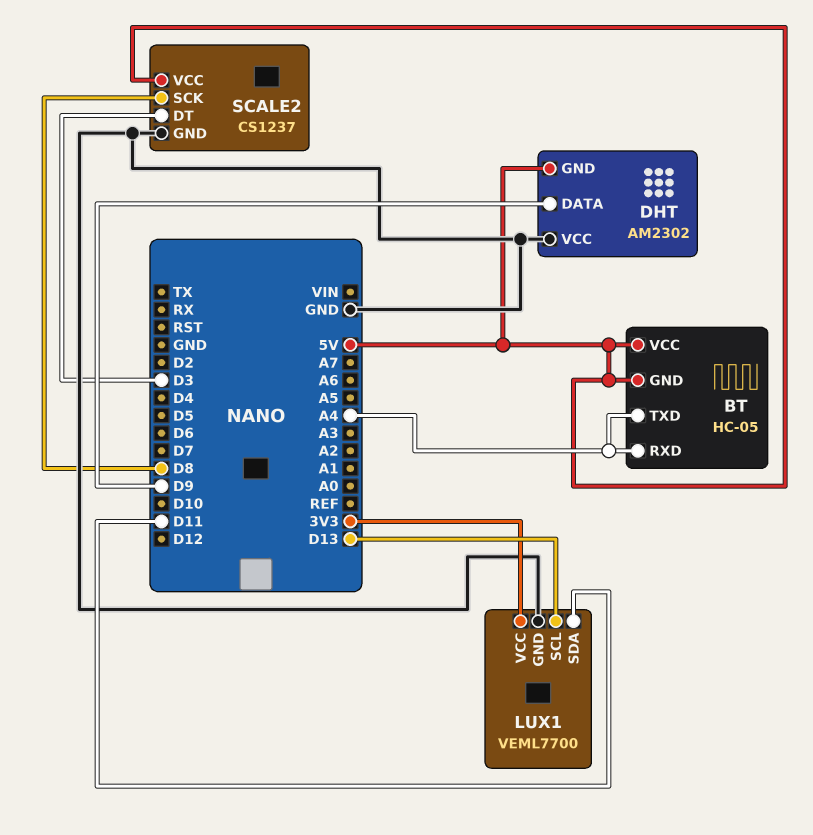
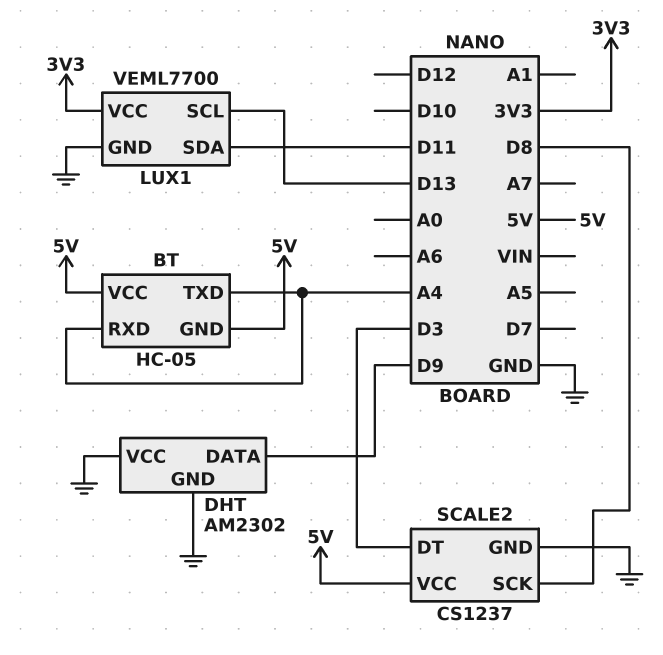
DHT pin GND: 5V -> GND

